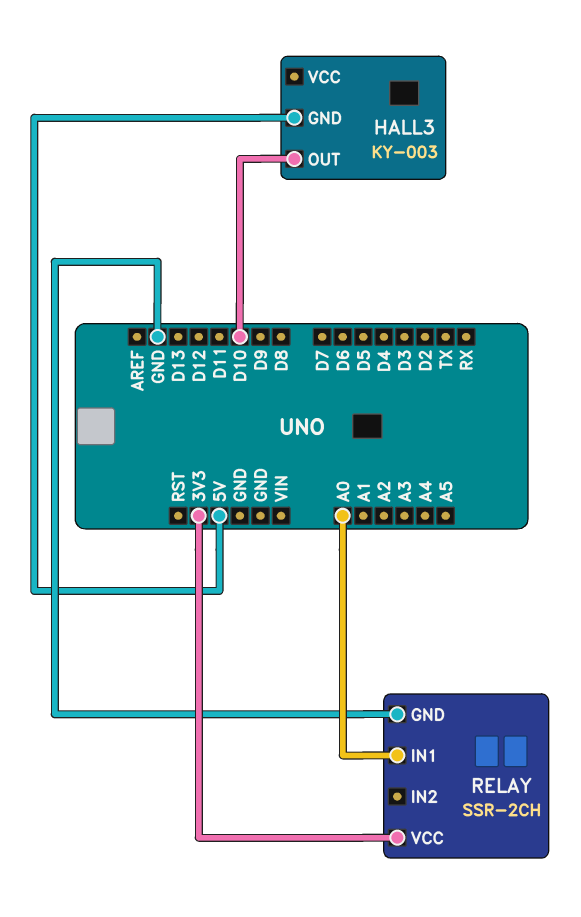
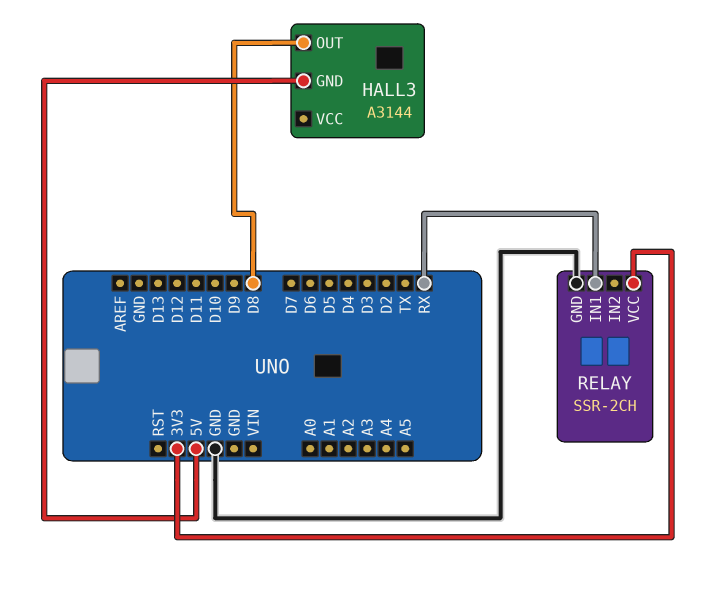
HALL3: KY-003 -> A3144
HALL3 pin OUT: D10 -> D8
RELAY pin IN1: A0 -> RX

